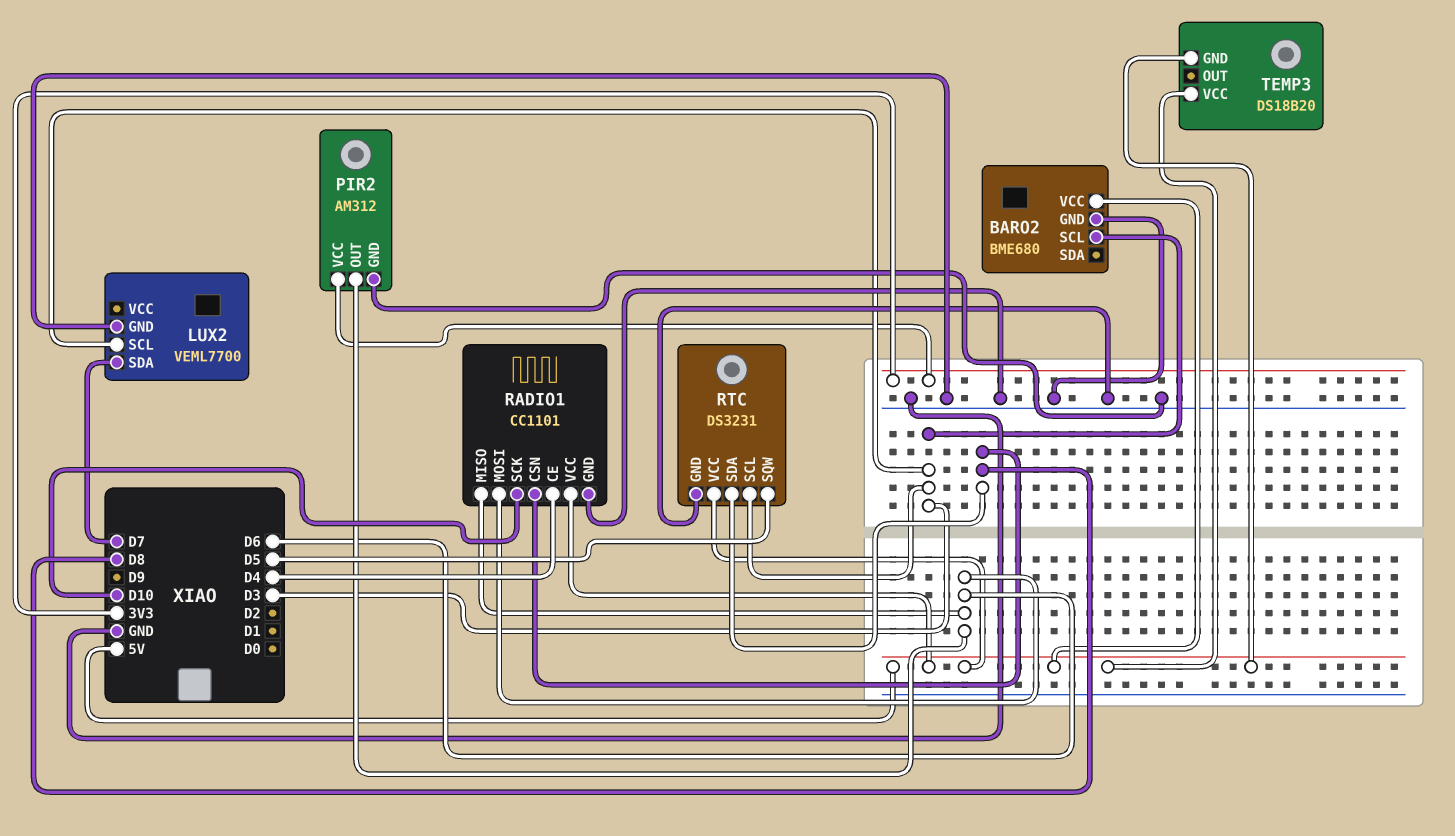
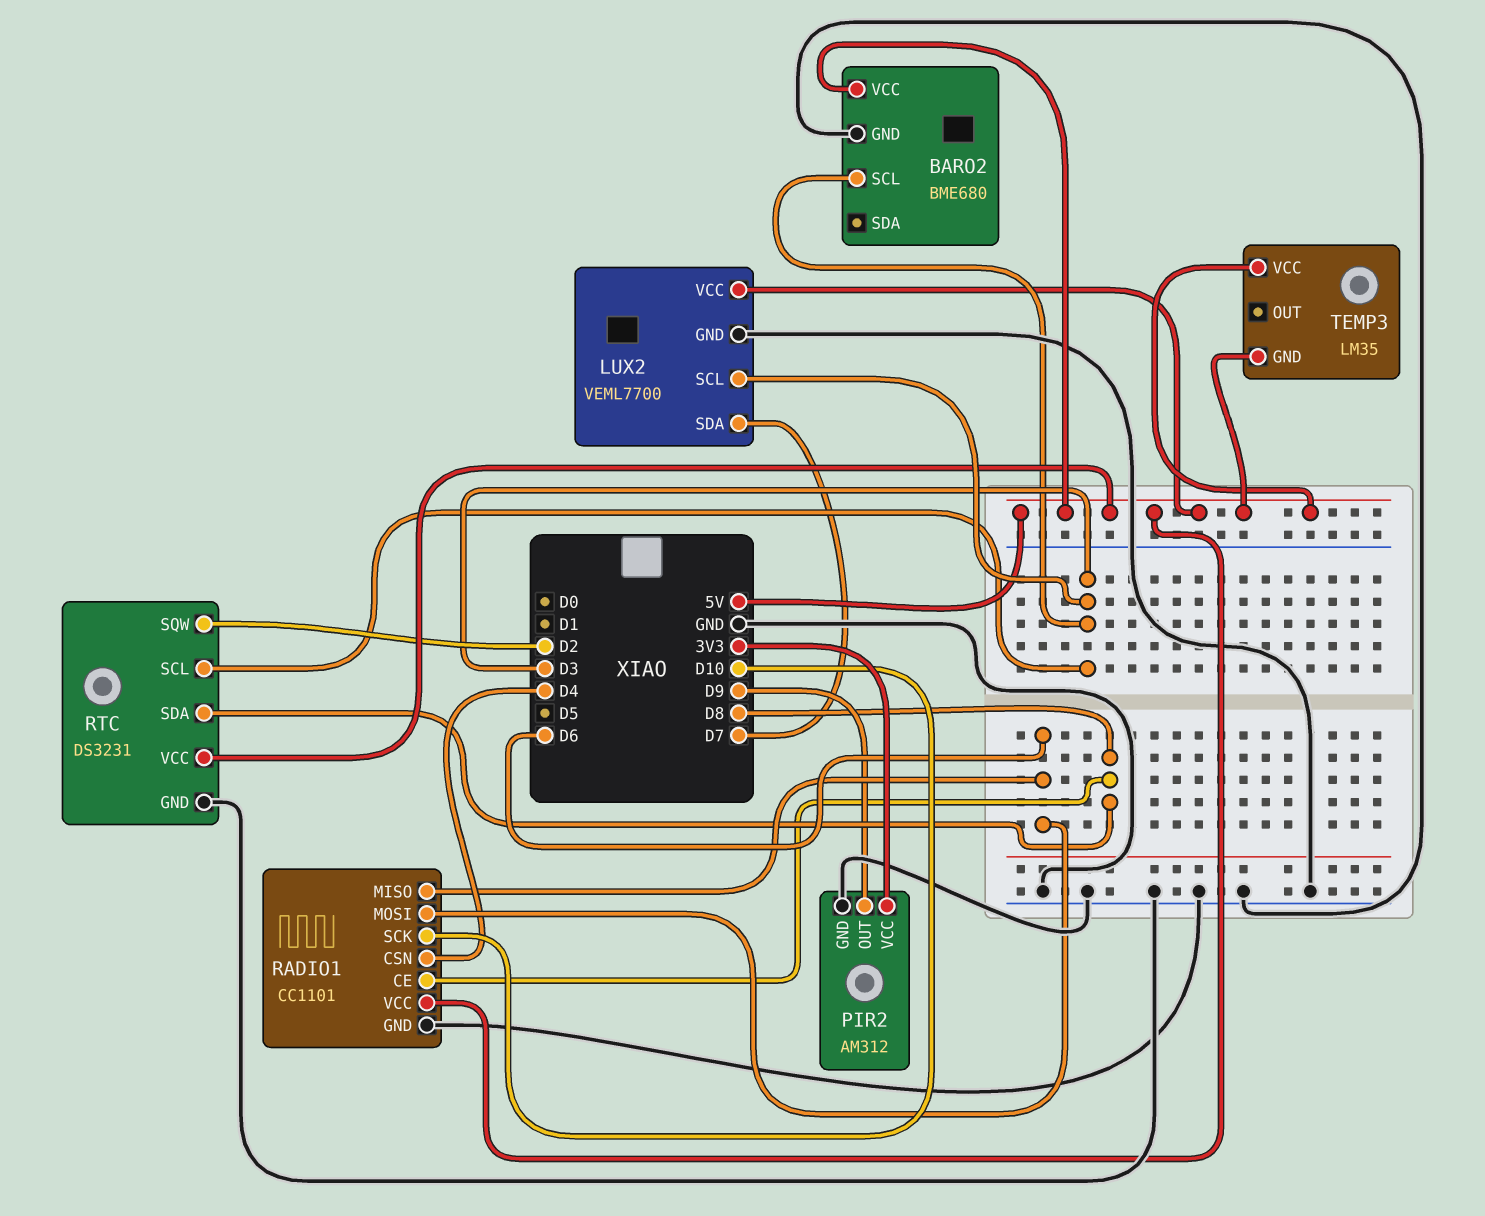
LUX2 pin VCC: none -> 5V
PIR2 pin OUT: D6 -> D9
RADIO1 pin CE: D4 -> D8
RADIO1 pin CSN: D8 -> D4
RTC pin SQW: D5 -> D2
TEMP3: DS18B20 -> LM35

